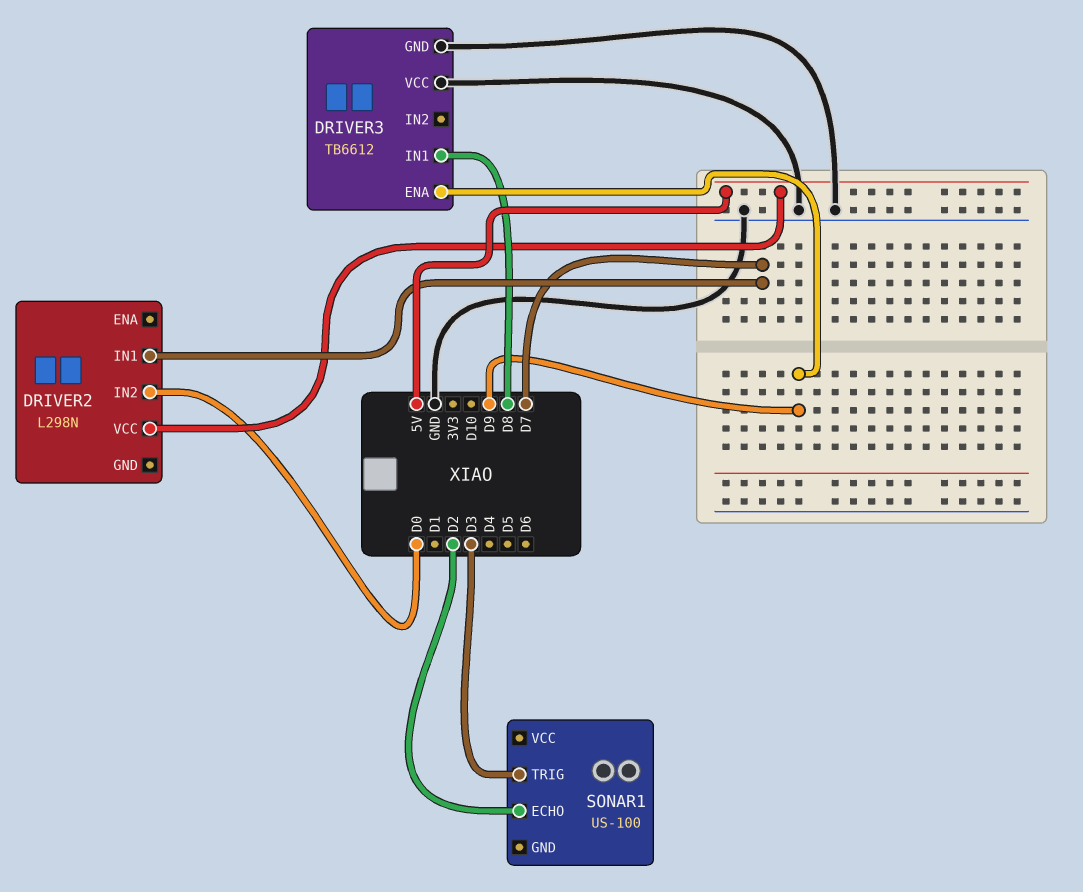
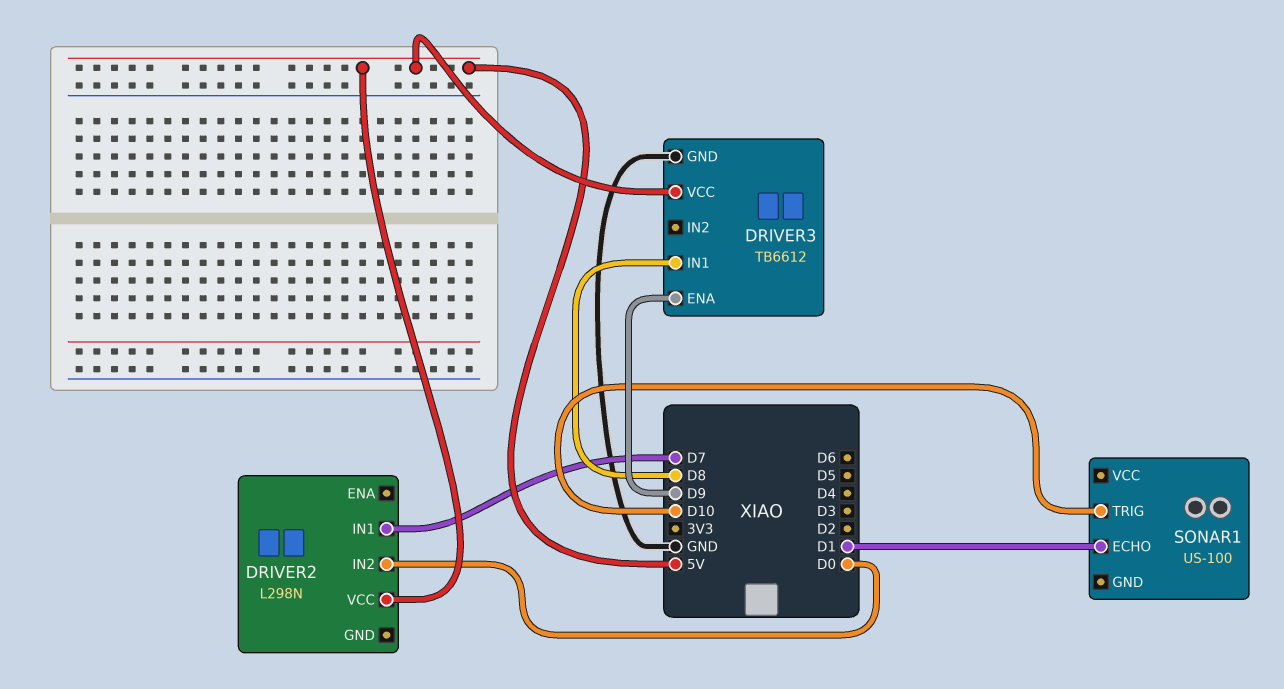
DRIVER3 pin VCC: GND -> 5V
SONAR1 pin ECHO: D2 -> D1
SONAR1 pin TRIG: D3 -> D10

